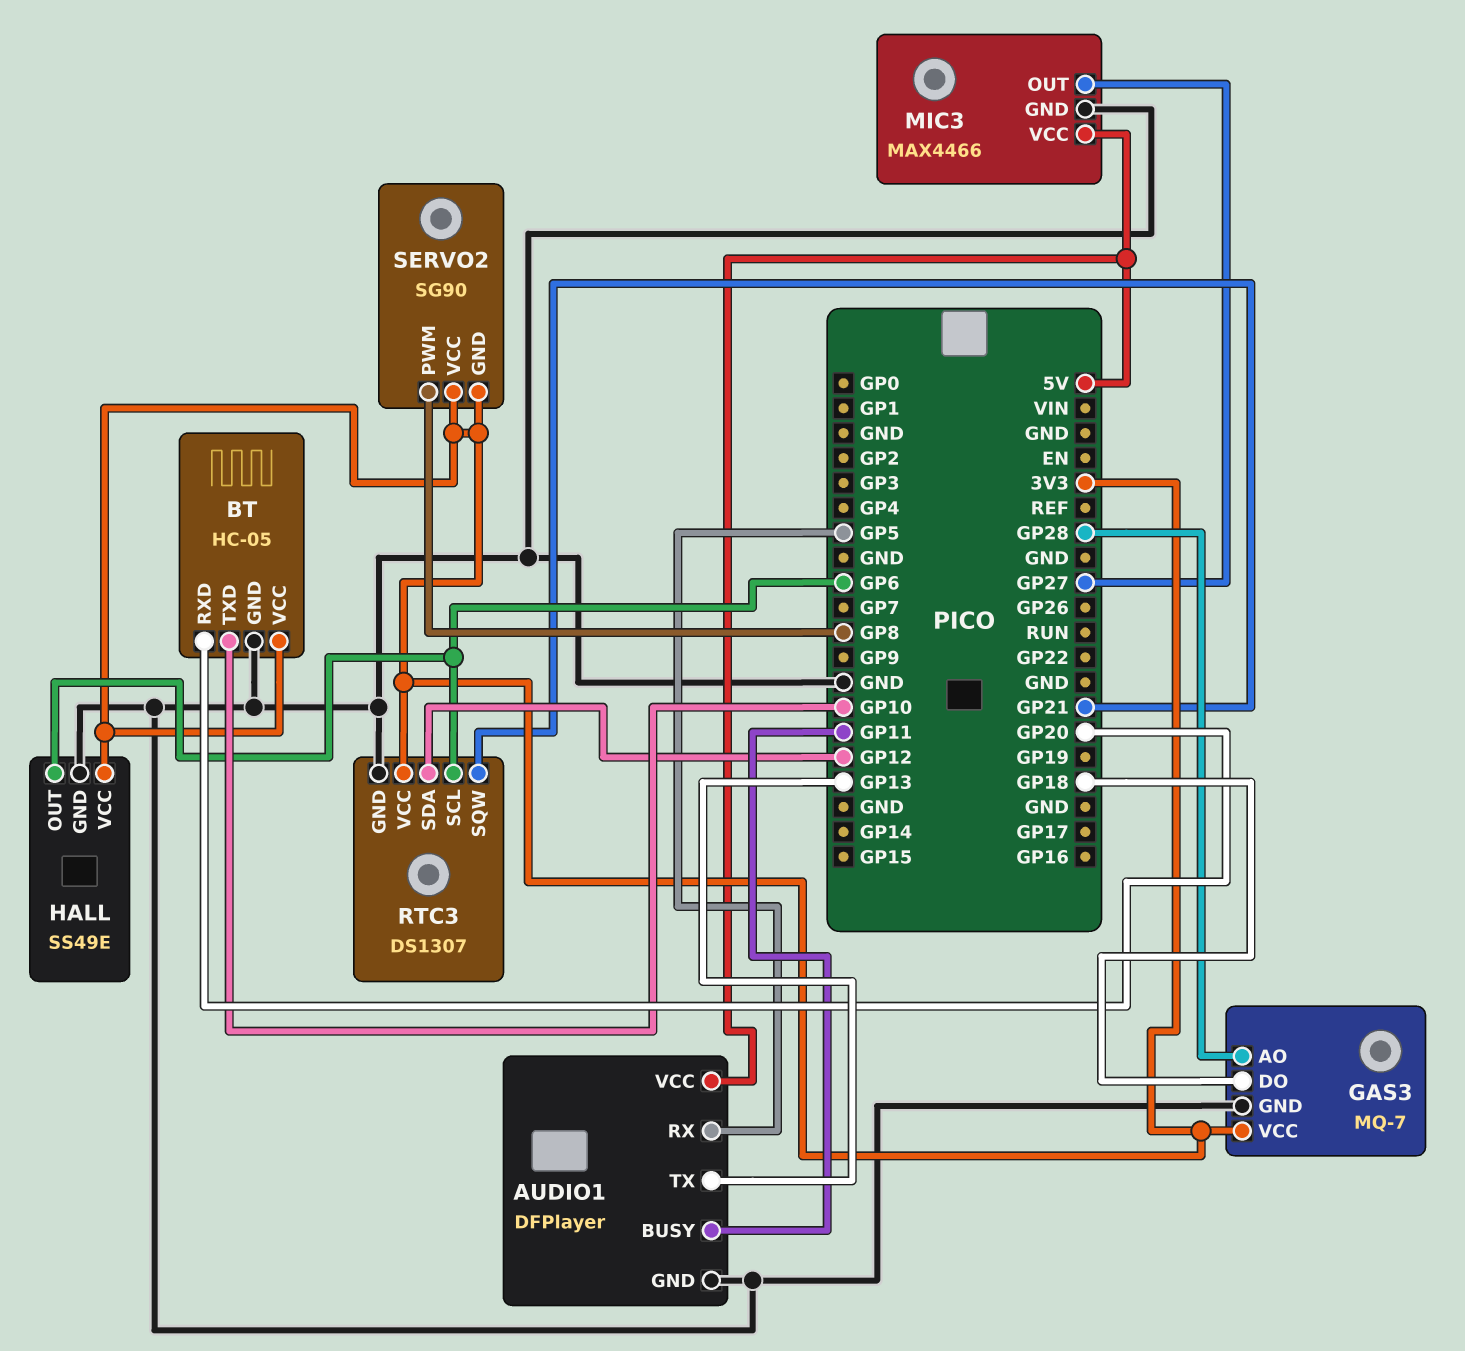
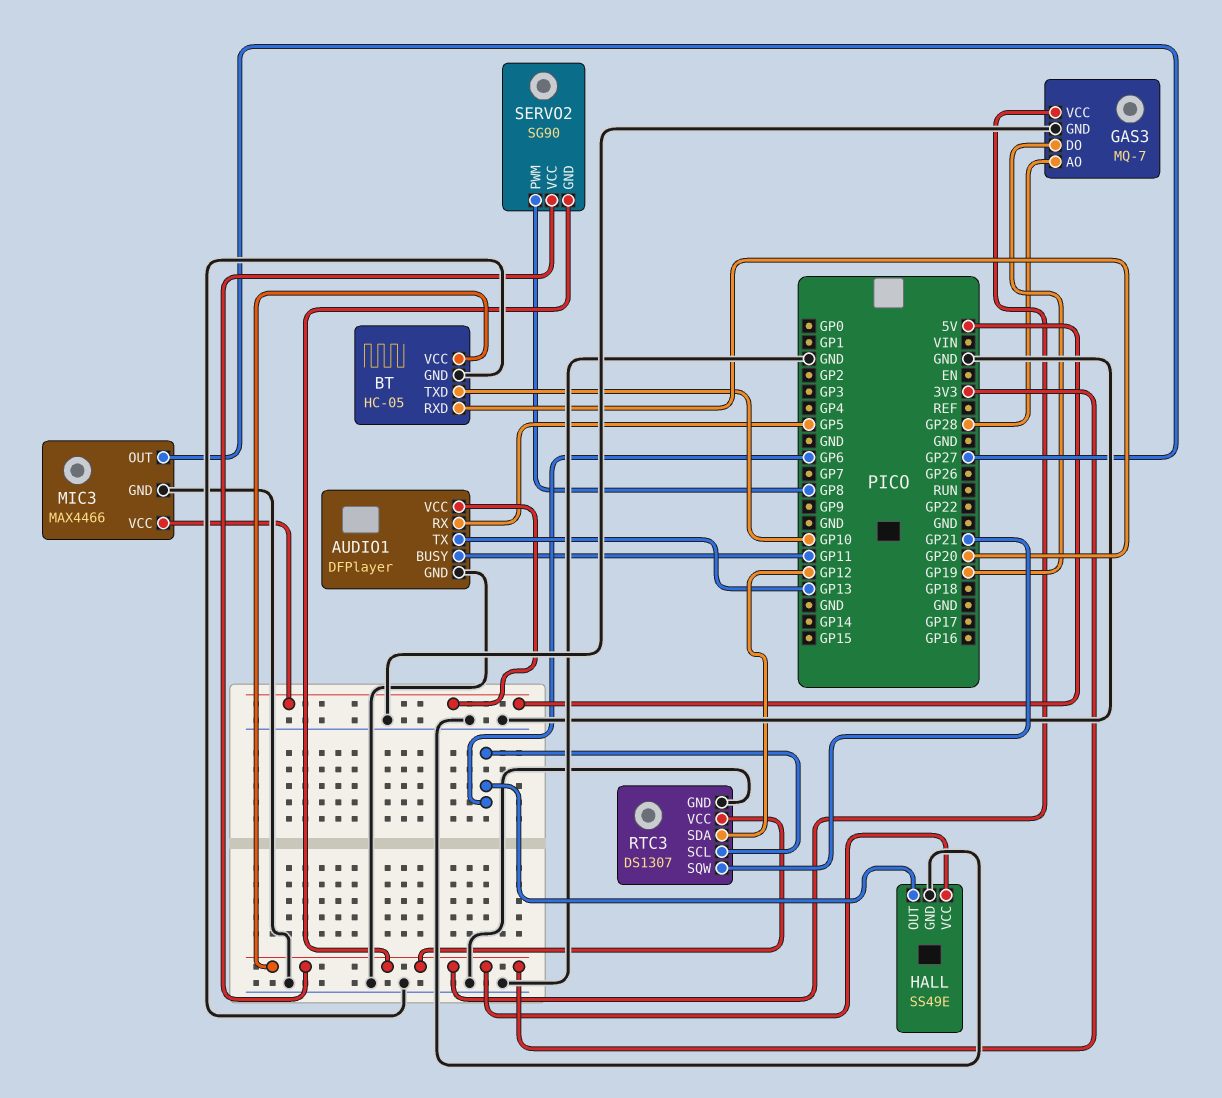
GAS3 pin DO: GP18 -> GP19

